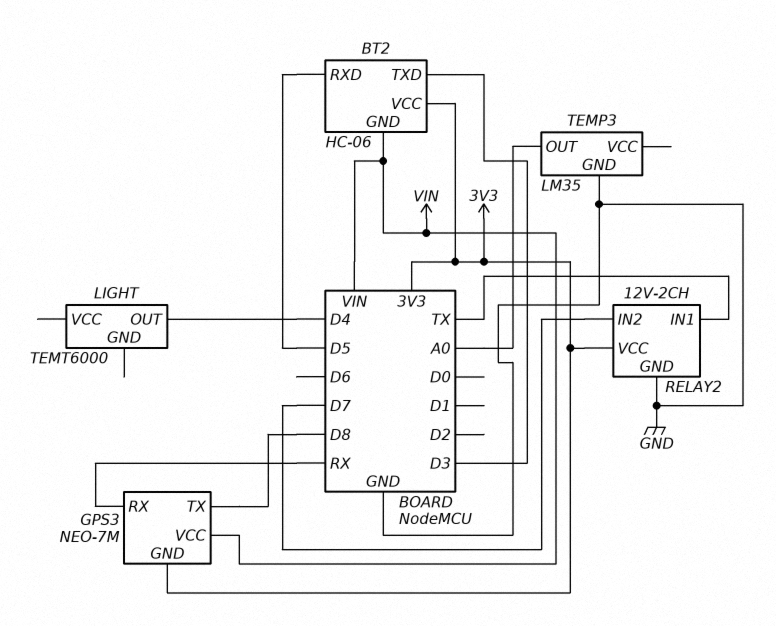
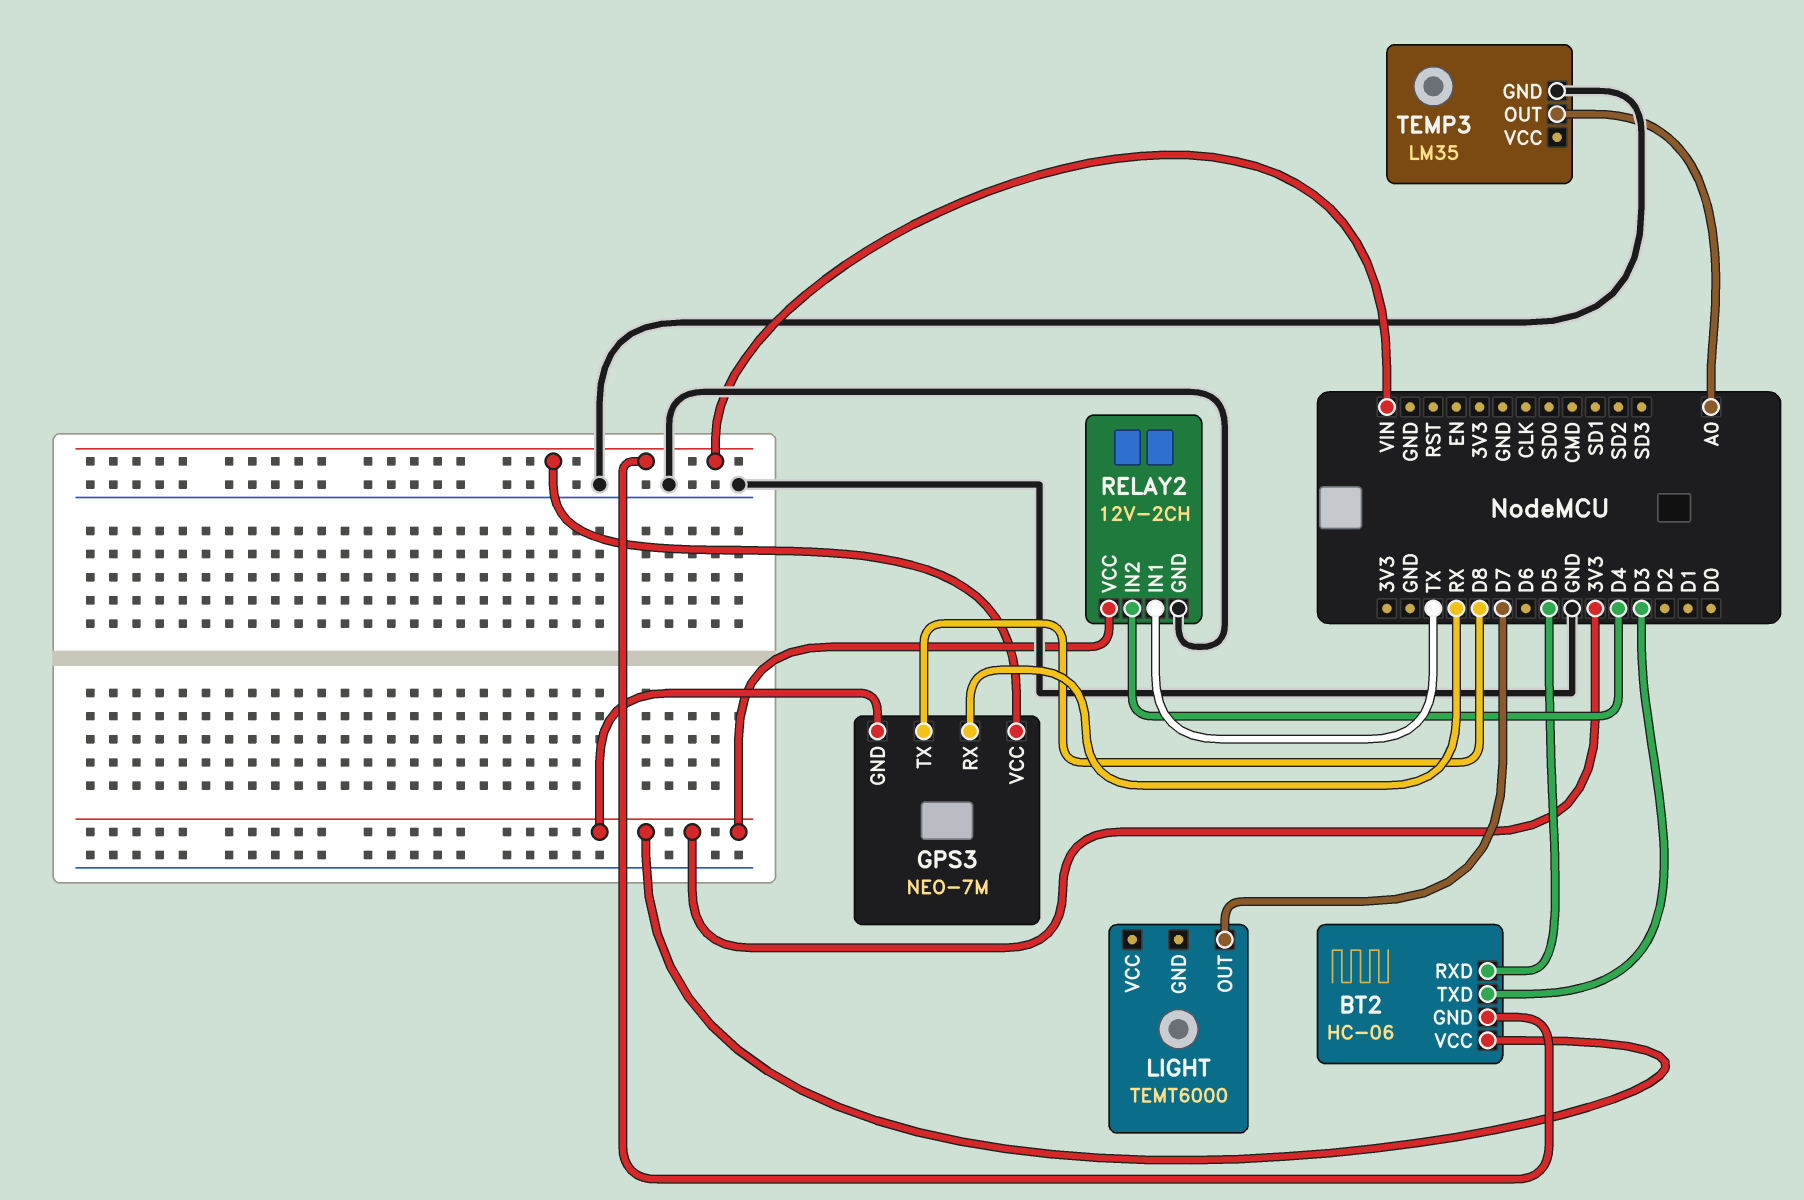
LIGHT pin OUT: D4 -> D7
RELAY2 pin IN2: D7 -> D4

